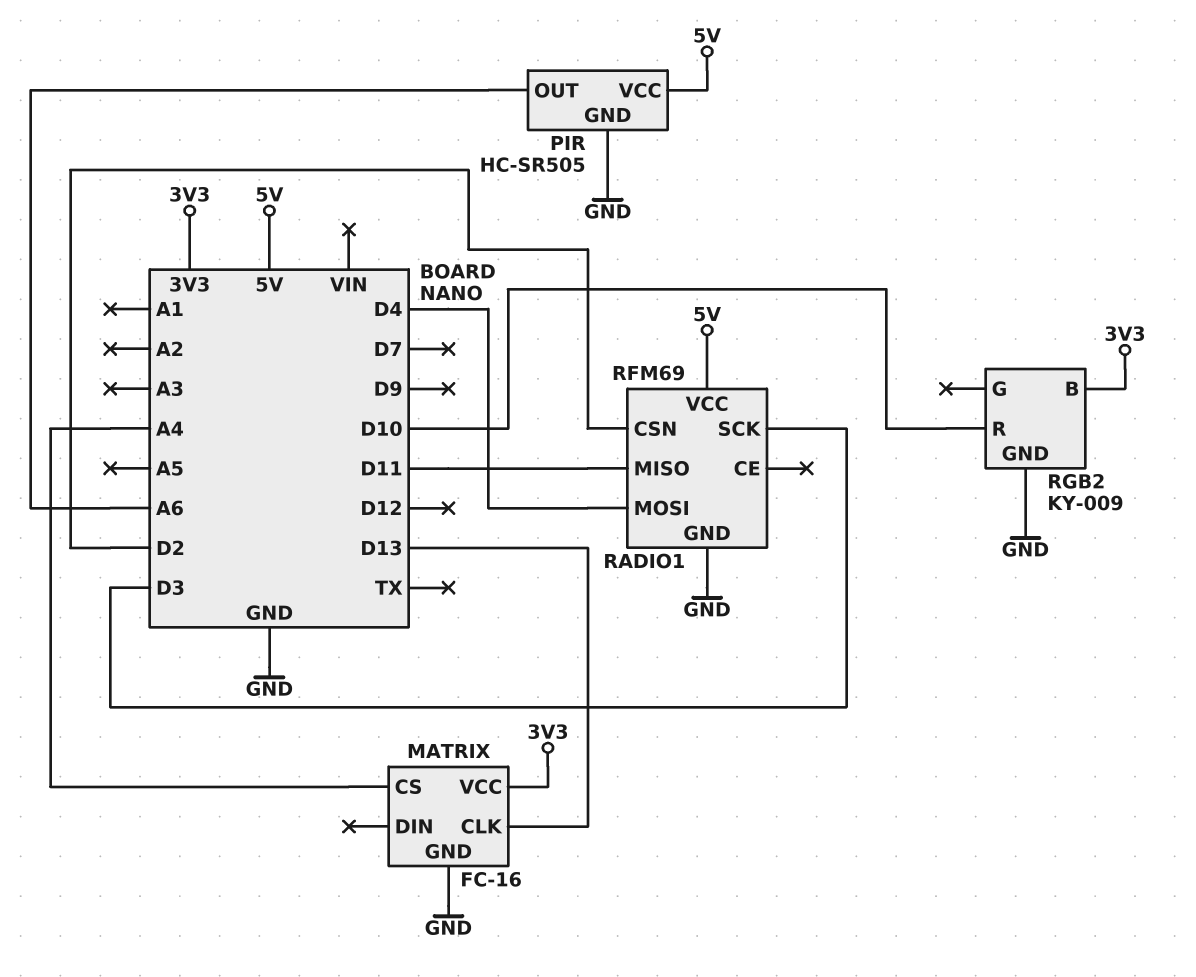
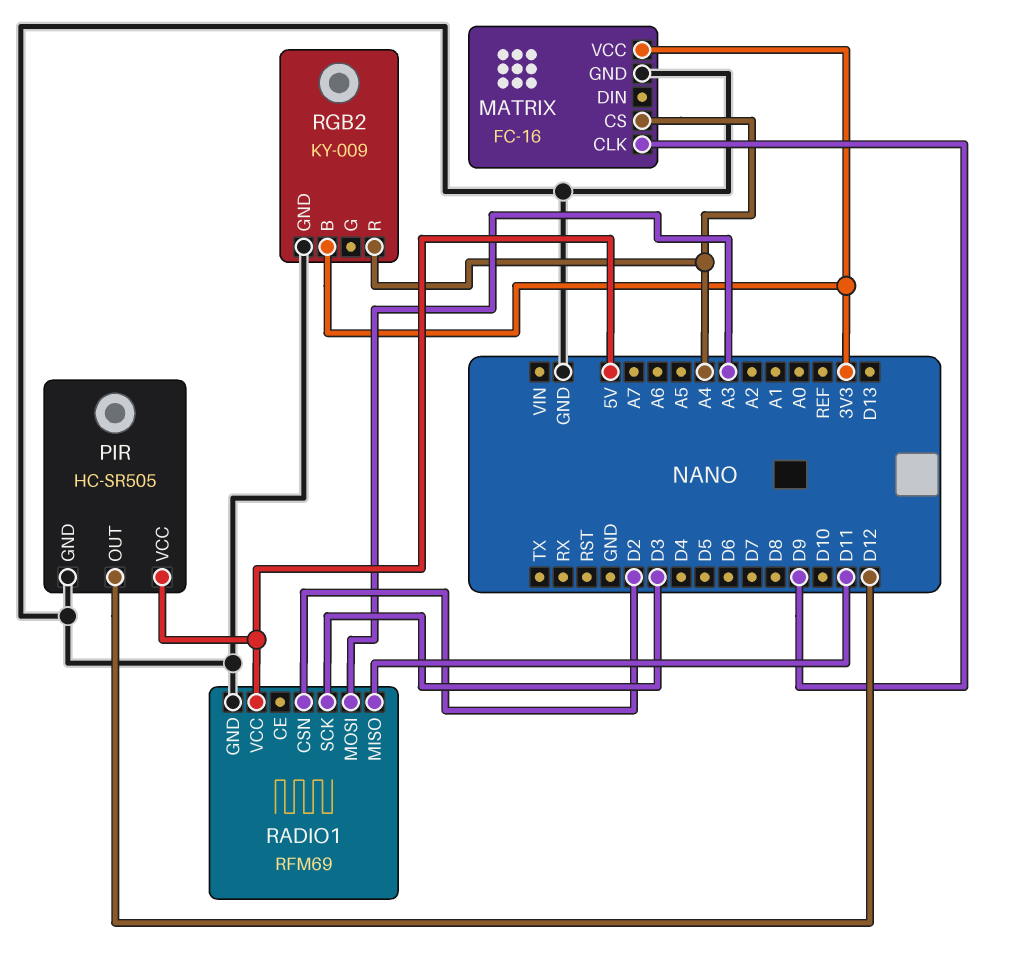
MATRIX pin CLK: D13 -> D9
PIR pin OUT: A6 -> D12
RADIO1 pin MOSI: D4 -> A3
RGB2 pin R: D10 -> A4

